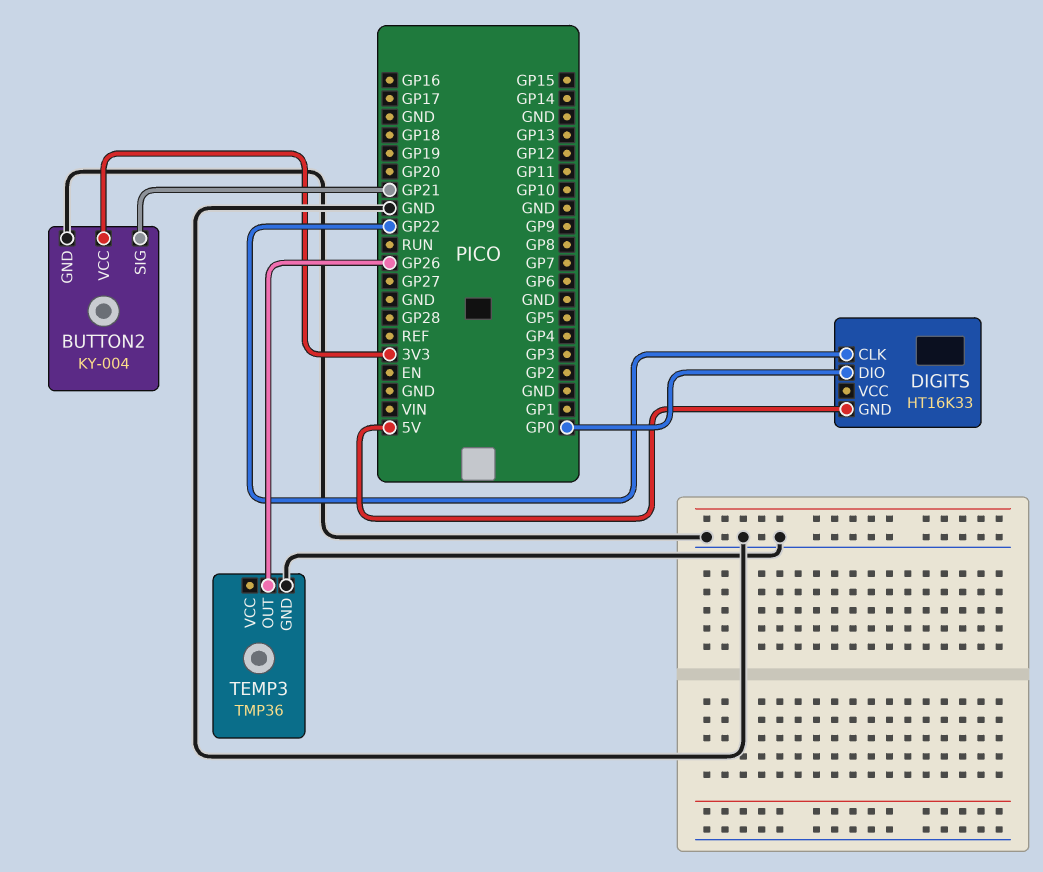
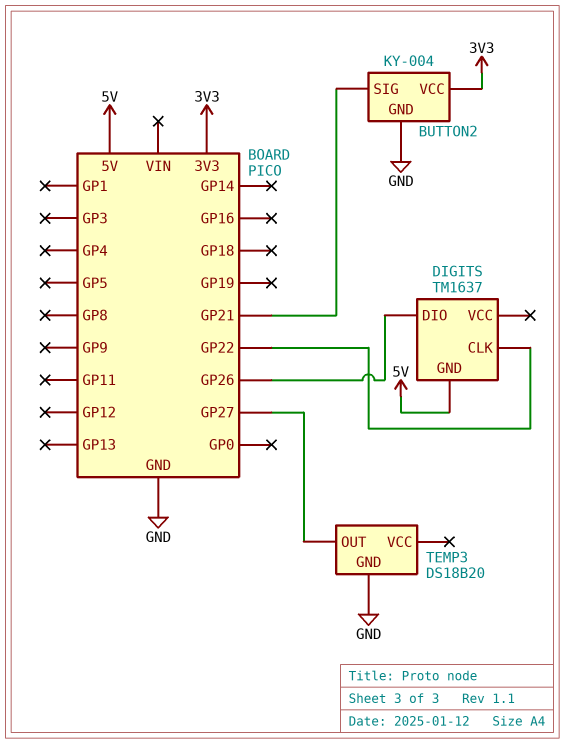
DIGITS: HT16K33 -> TM1637
DIGITS pin DIO: GP0 -> GP26
TEMP3: TMP36 -> DS18B20
TEMP3 pin OUT: GP26 -> GP27

